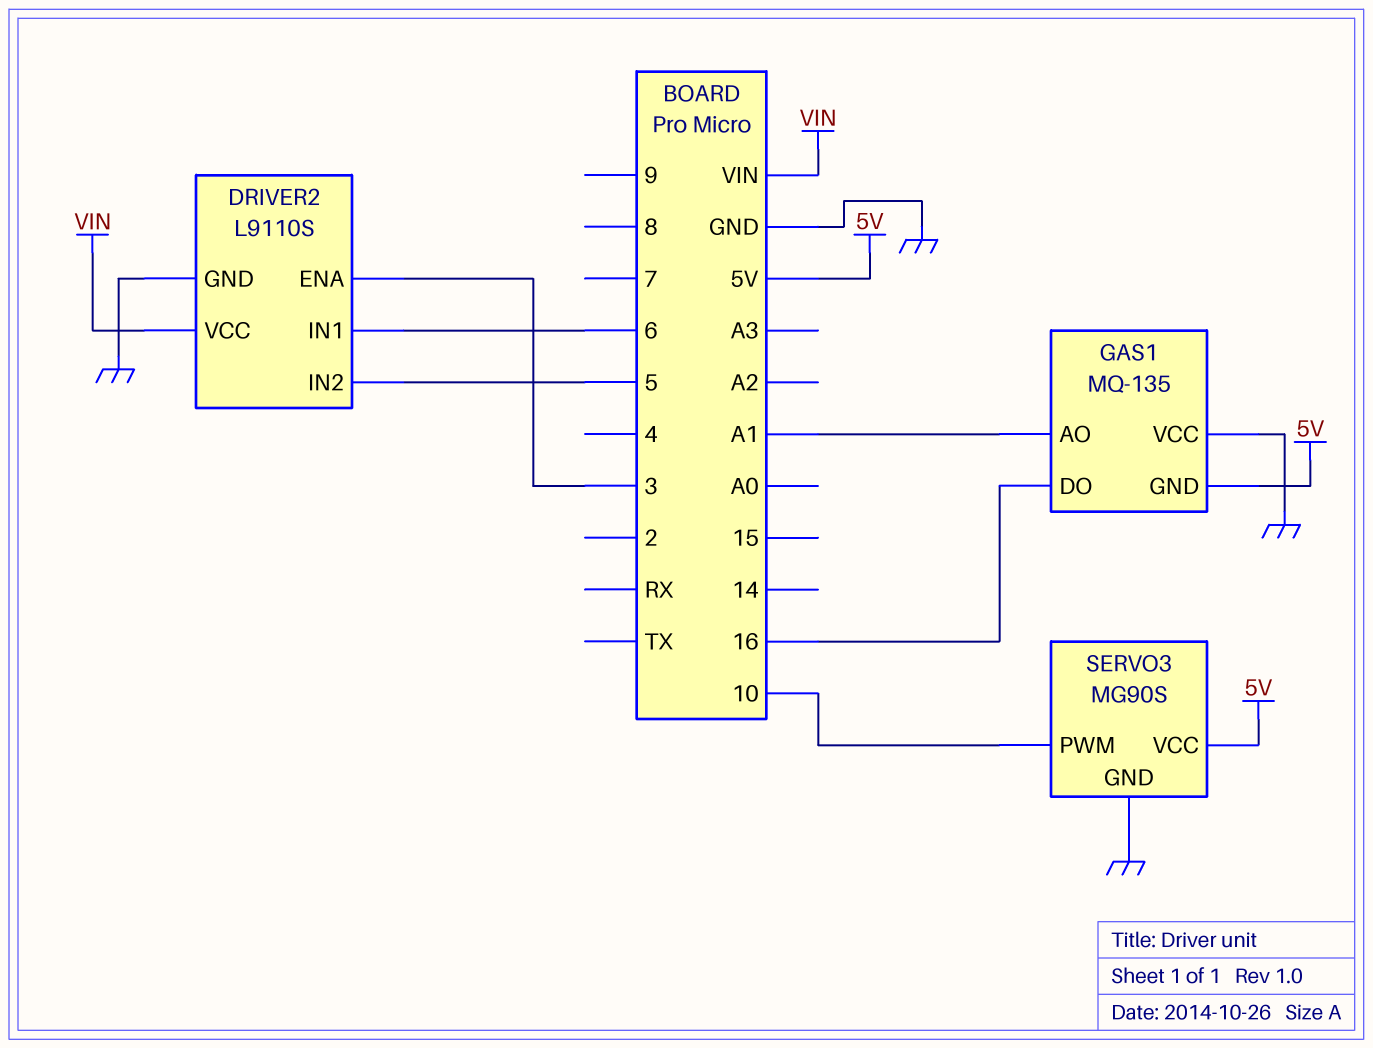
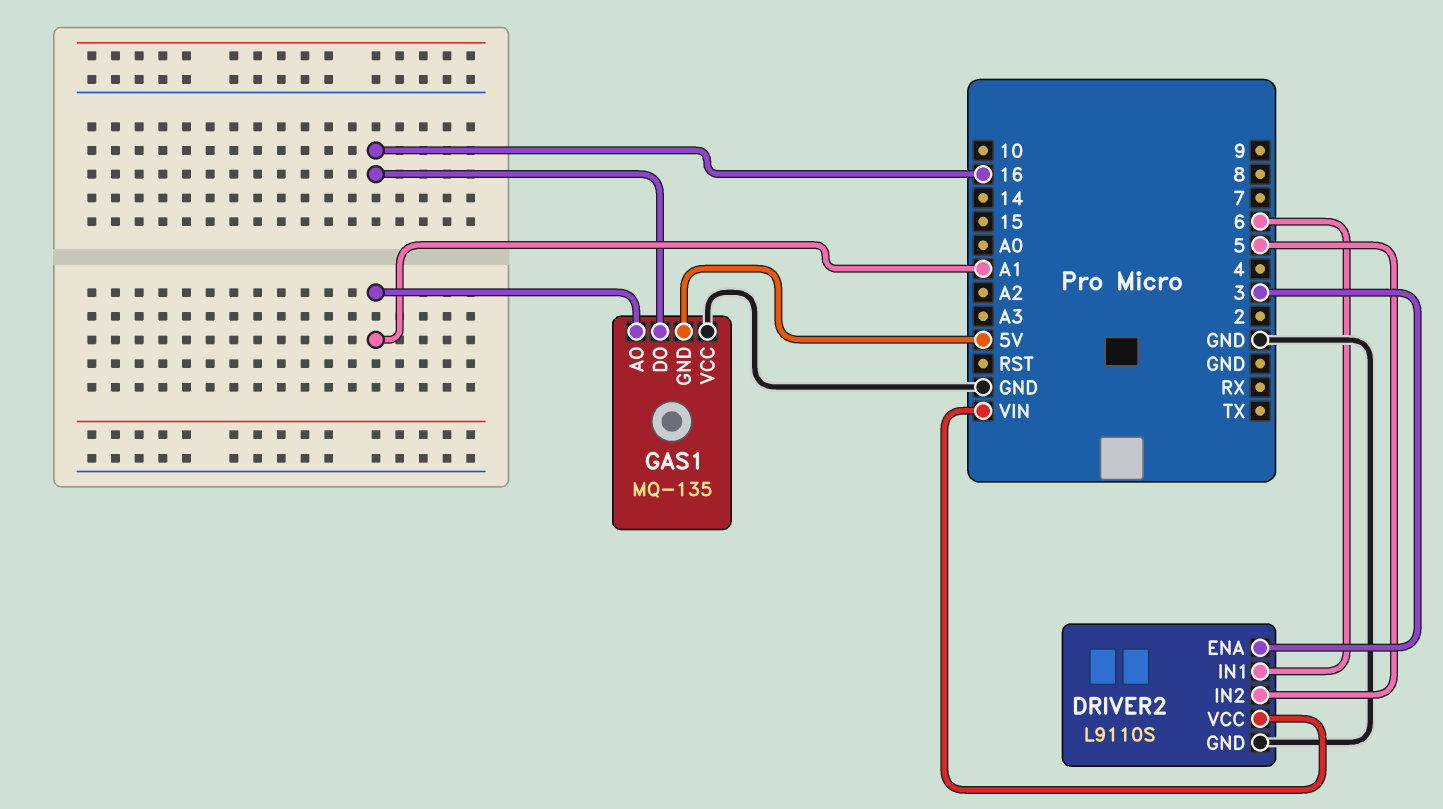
SERVO3: MG90S -> none
SERVO3 pin GND: GND -> none
SERVO3 pin PWM: 10 -> none
SERVO3 pin VCC: 5V -> none

